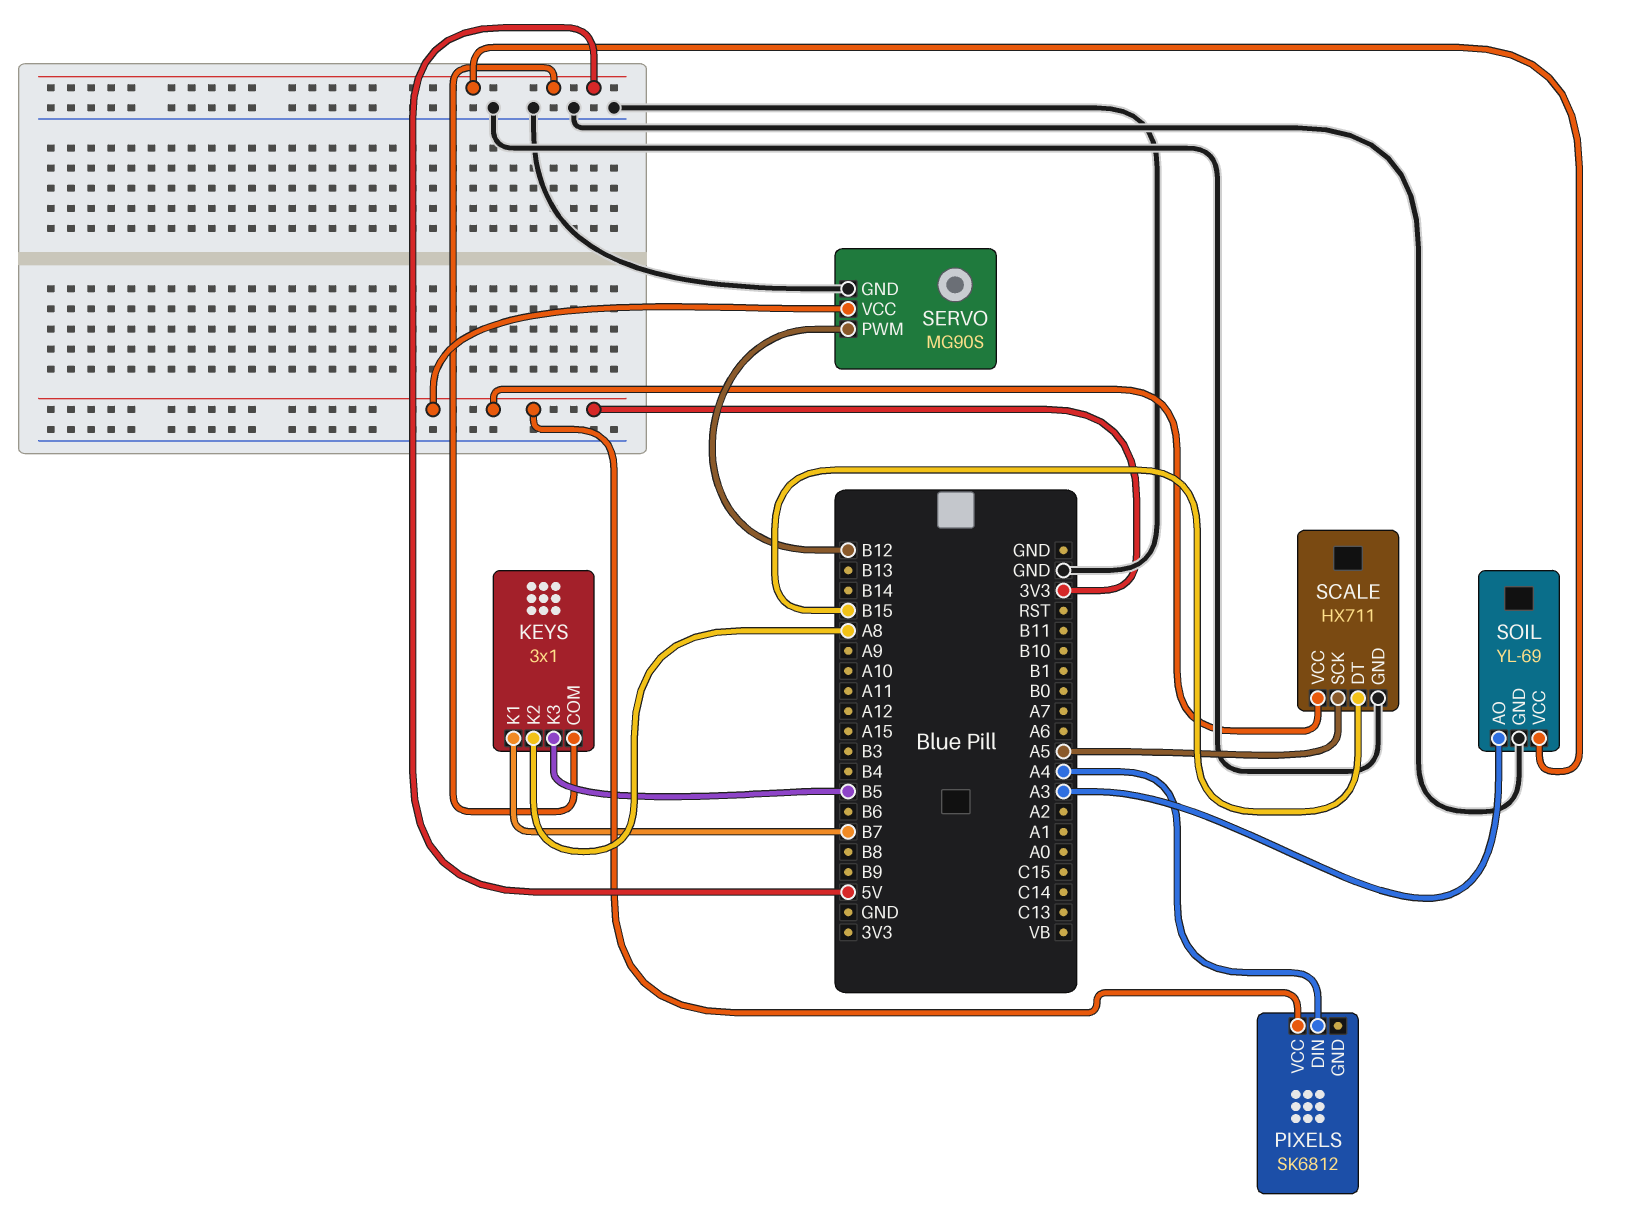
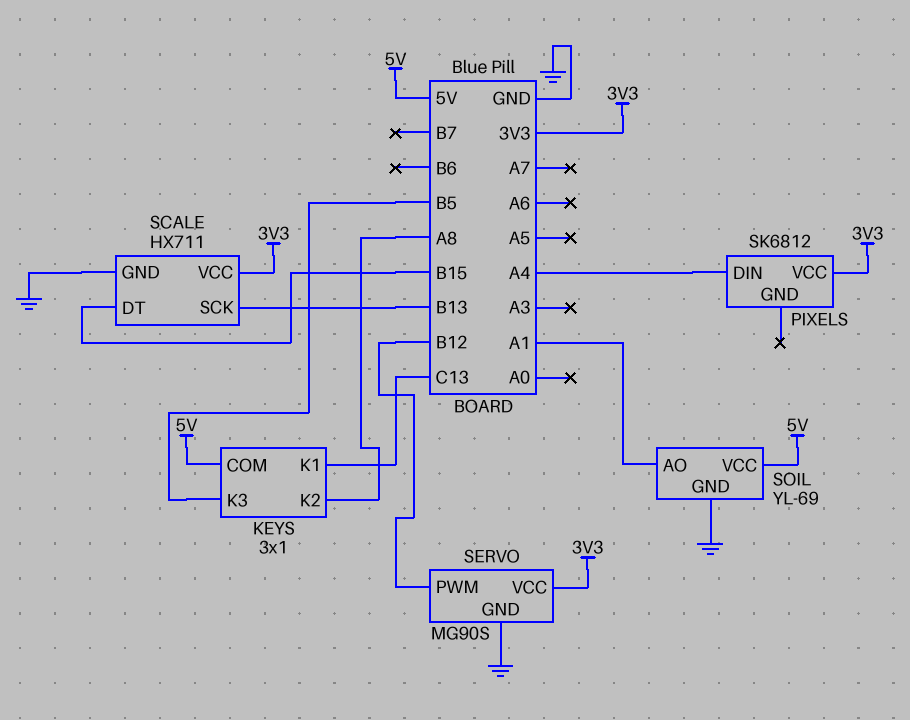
KEYS pin K1: B7 -> C13
SCALE pin SCK: A5 -> B13
SOIL pin AO: A3 -> A1

